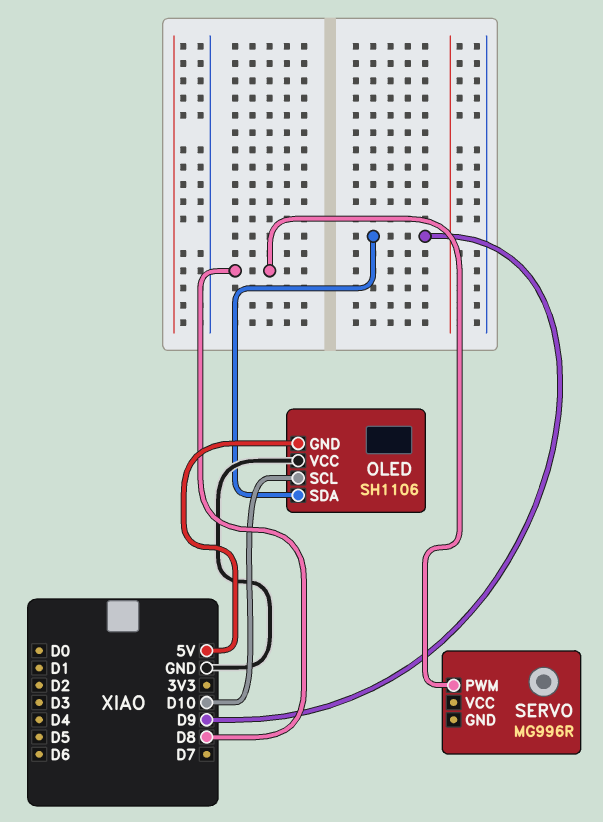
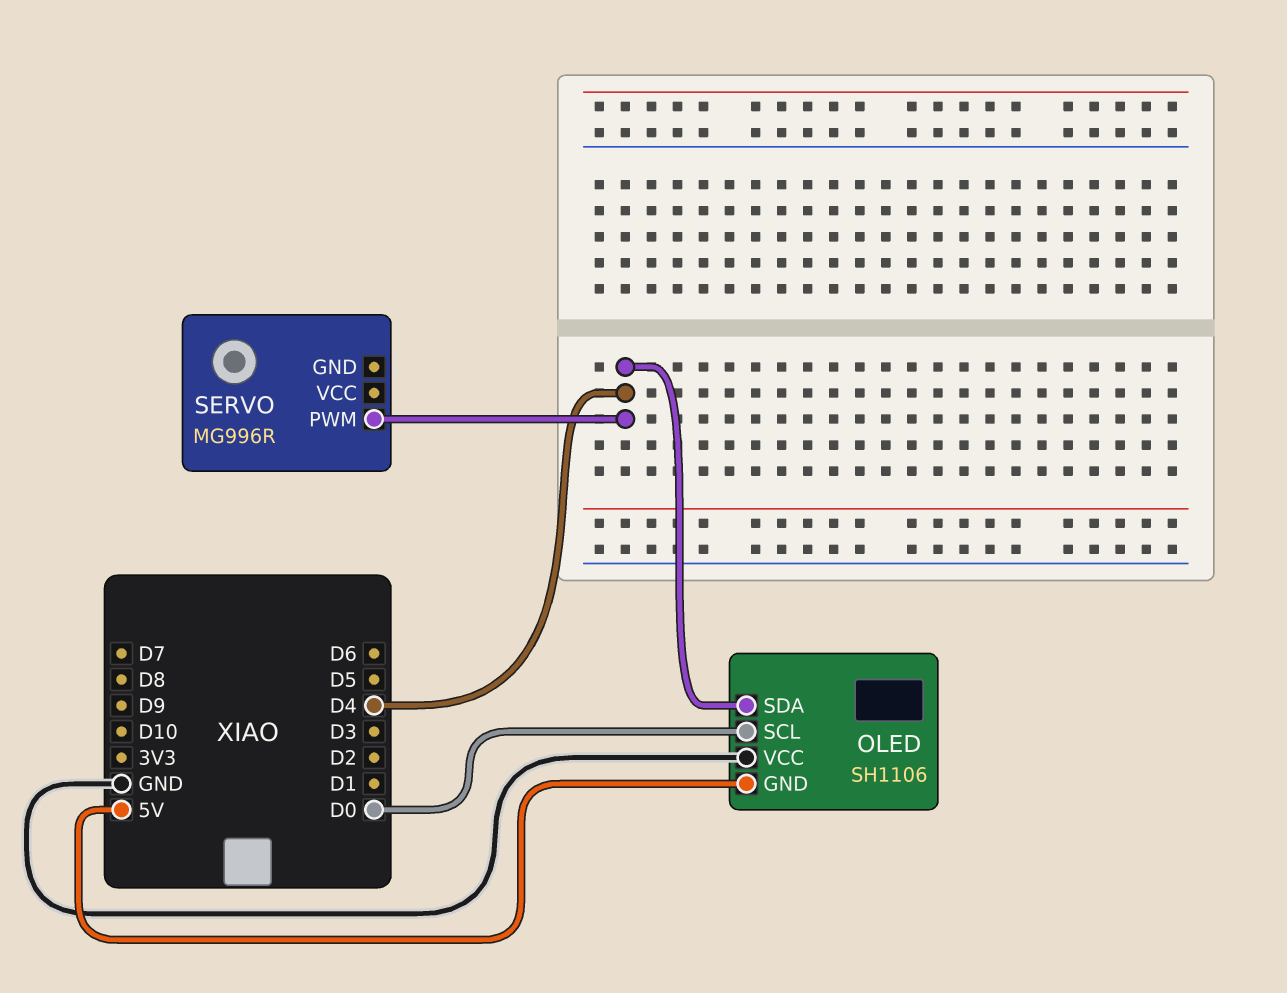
OLED pin SCL: D10 -> D0
OLED pin SDA: D9 -> D4
SERVO pin PWM: D8 -> D4

